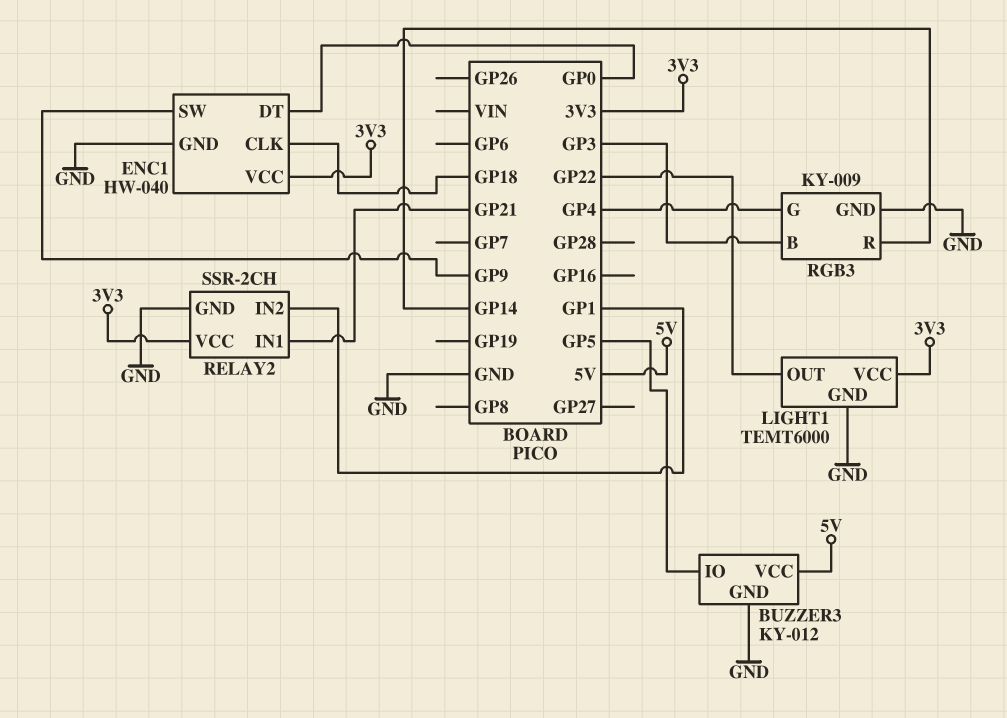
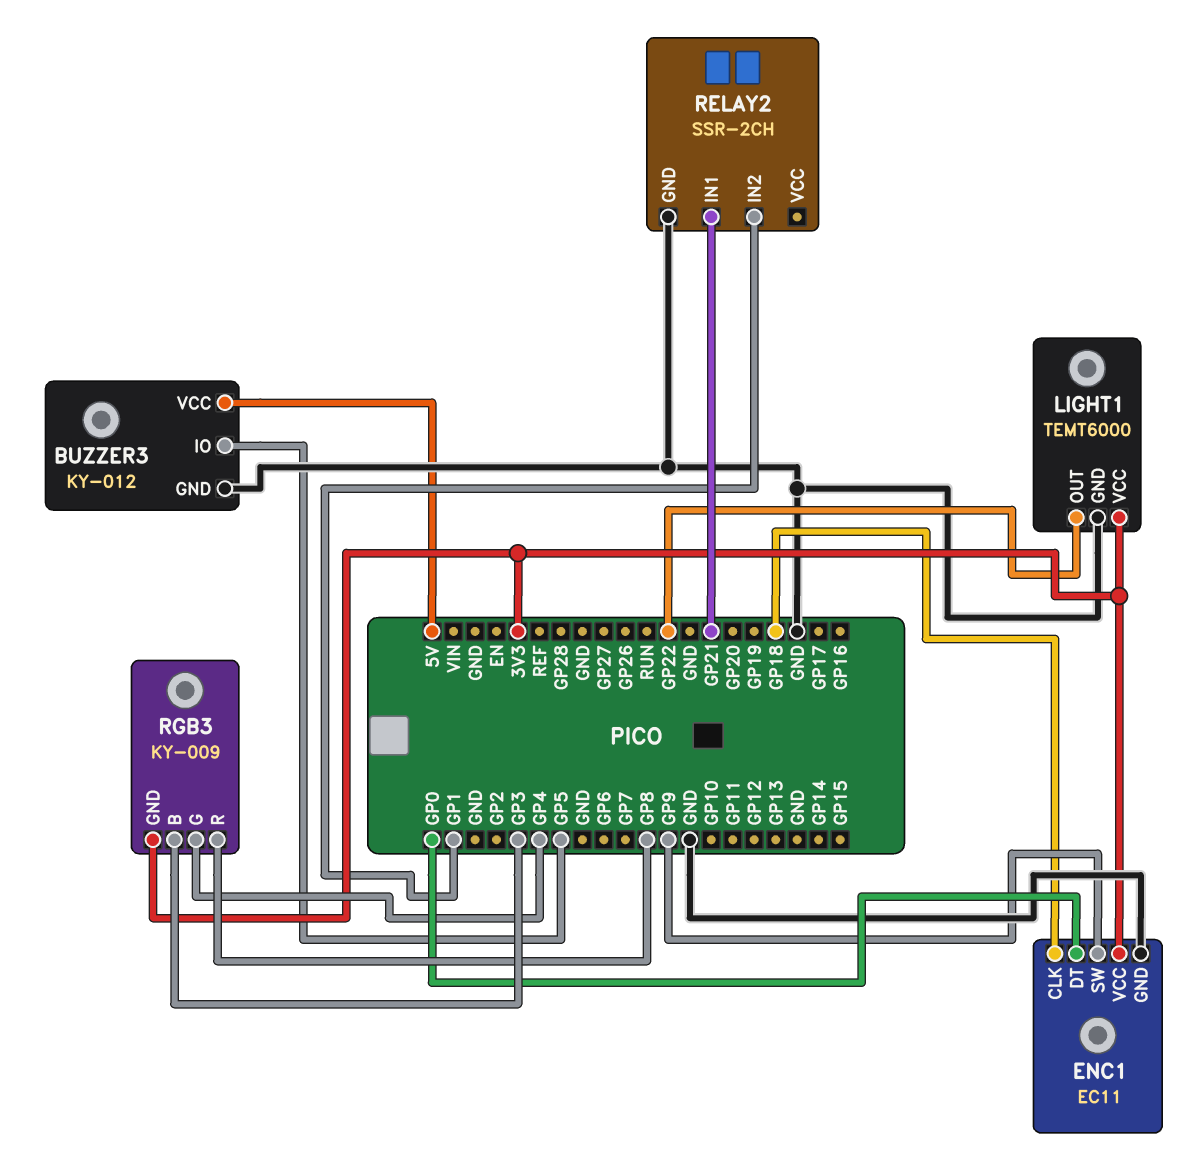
ENC1: HW-040 -> EC11
RELAY2 pin VCC: 3V3 -> none
RGB3 pin GND: GND -> 3V3
RGB3 pin R: GP14 -> GP8

